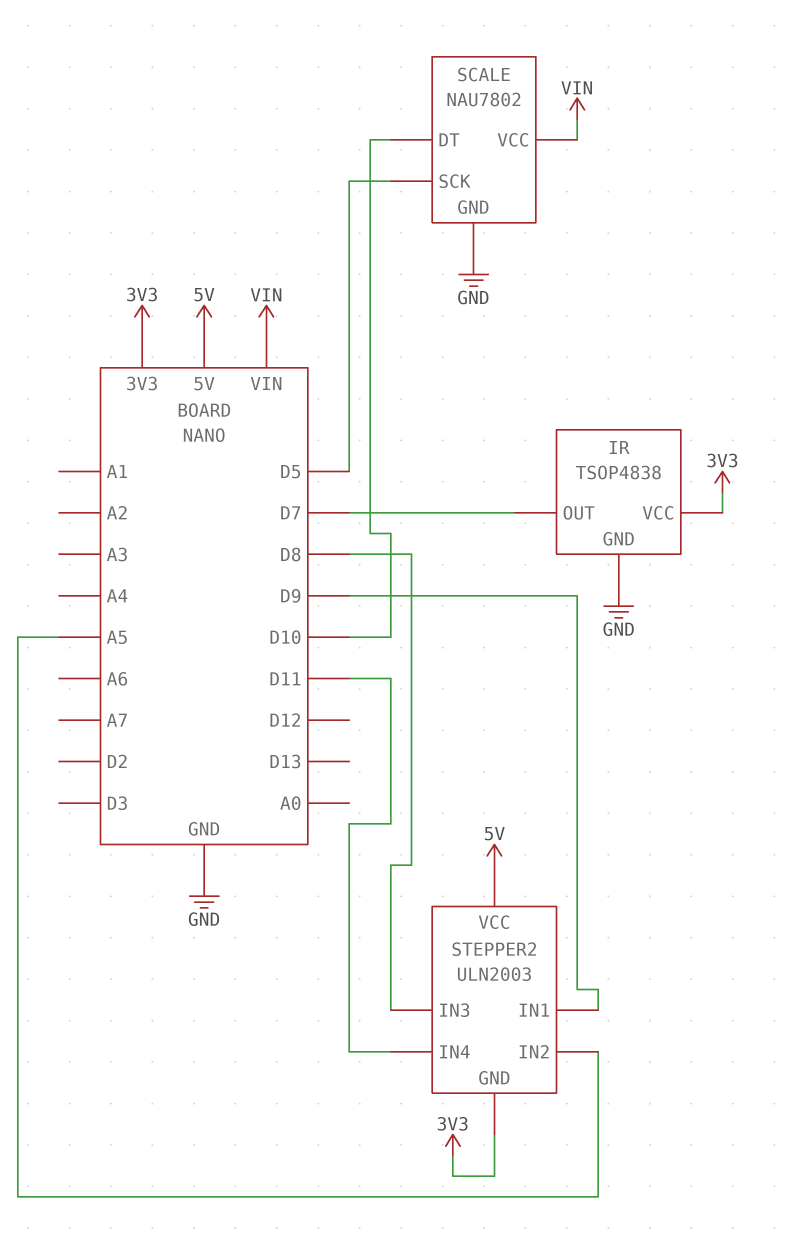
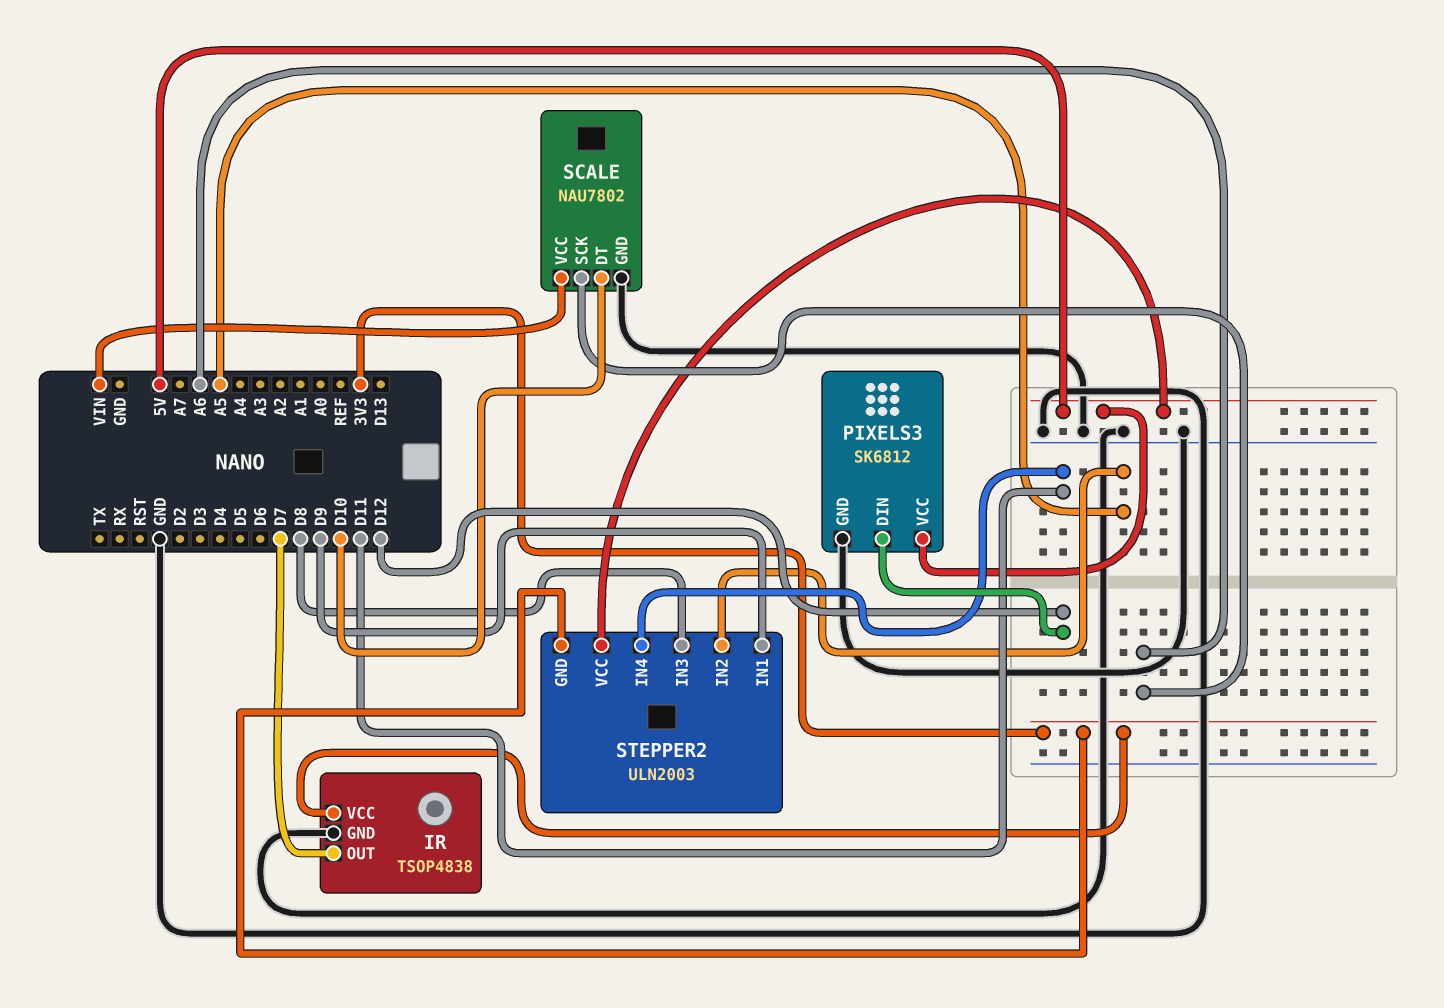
PIXELS3: none -> SK6812
PIXELS3 pin DIN: none -> D12
PIXELS3 pin GND: none -> GND
PIXELS3 pin VCC: none -> 5V
SCALE pin SCK: D5 -> A6

